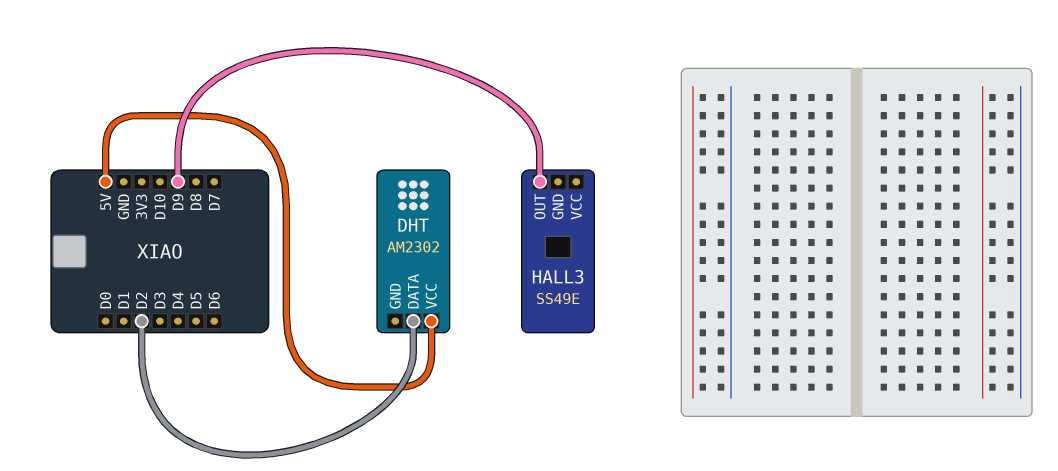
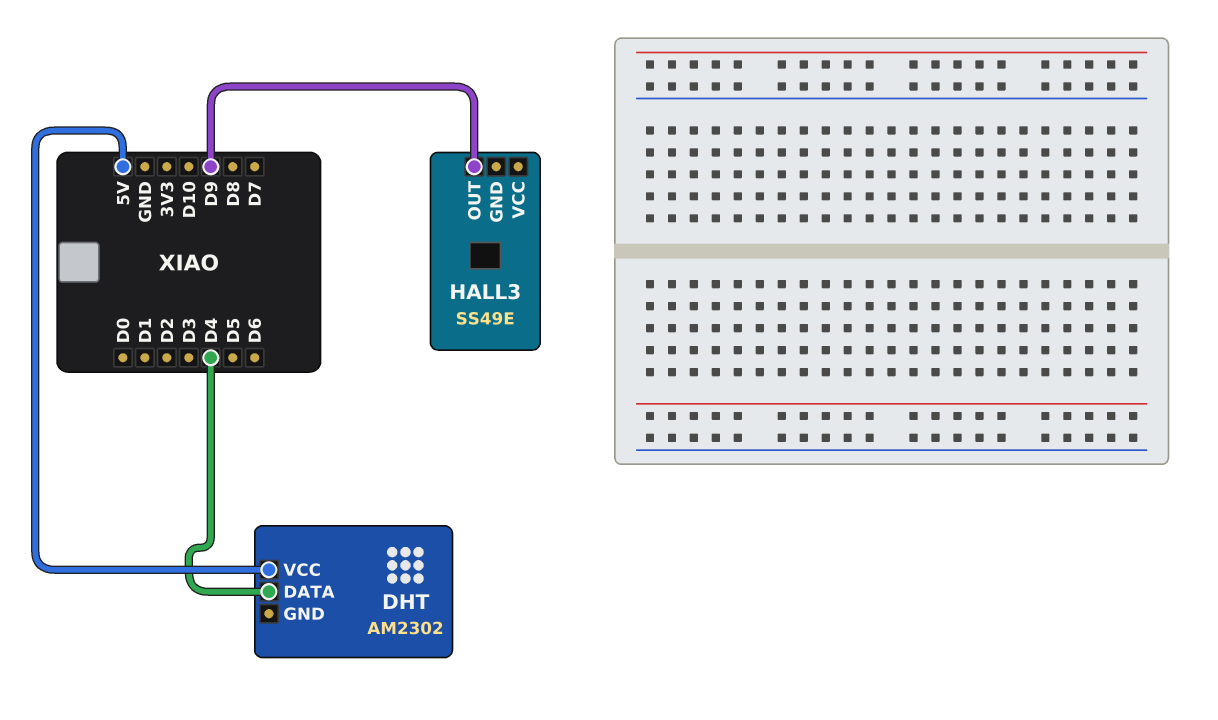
DHT pin DATA: D2 -> D4

